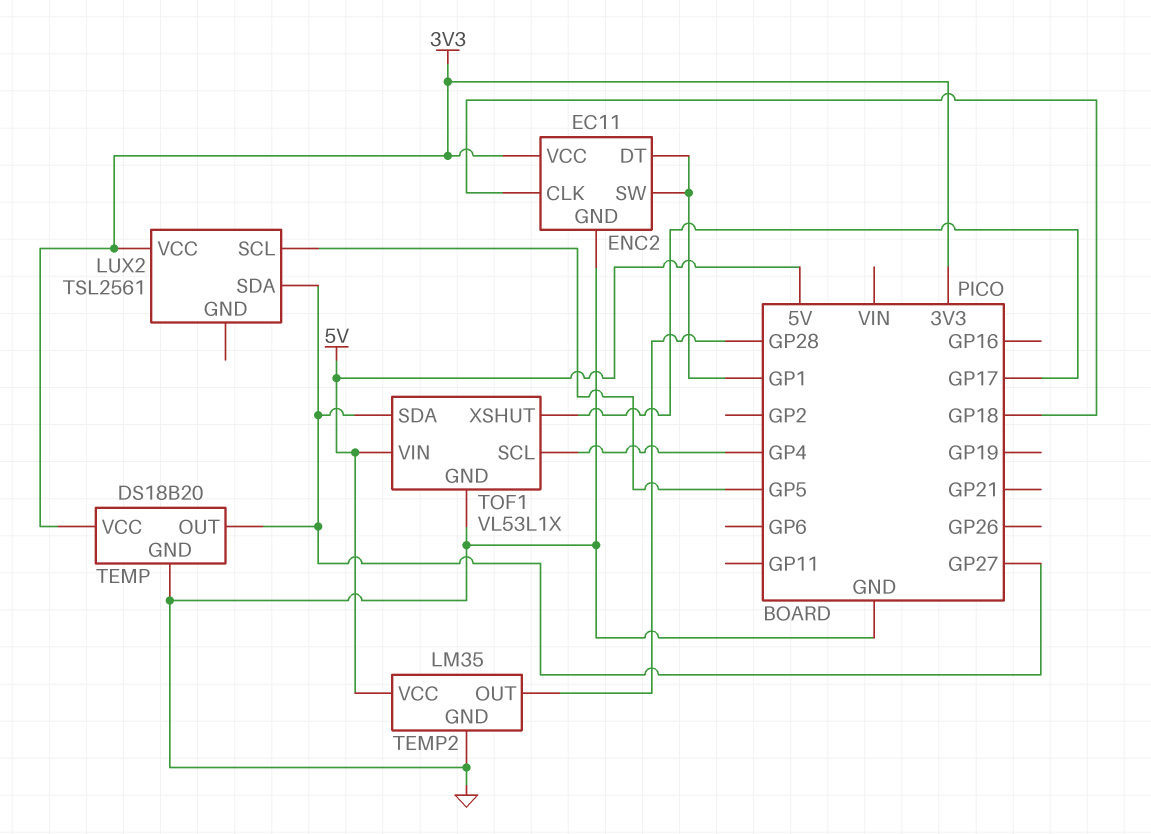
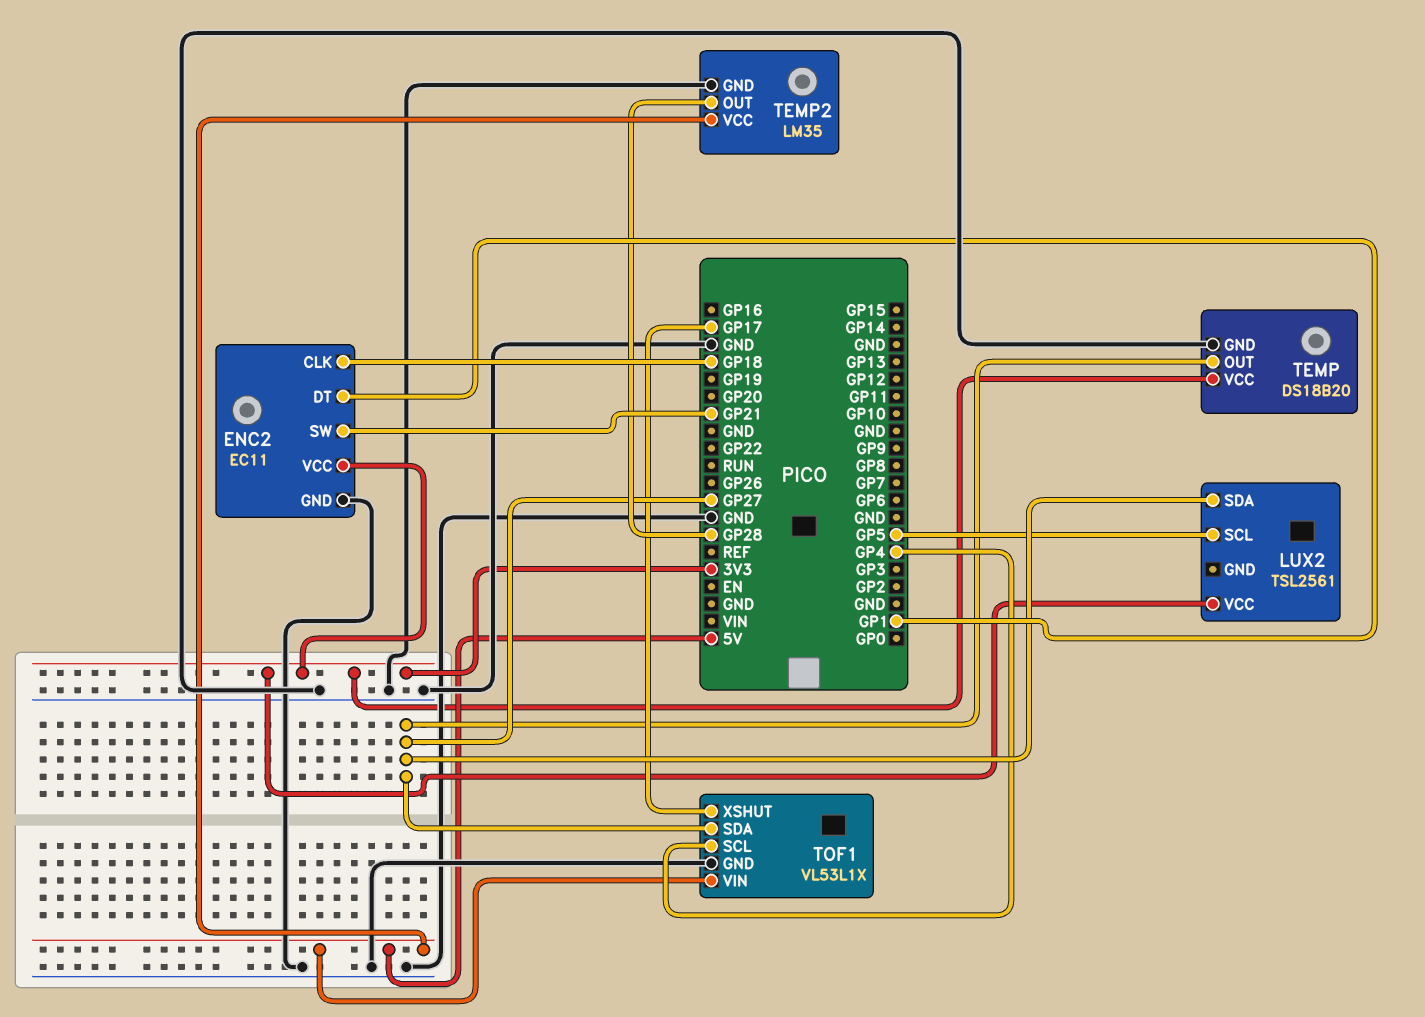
ENC2 pin SW: GP1 -> GP21

